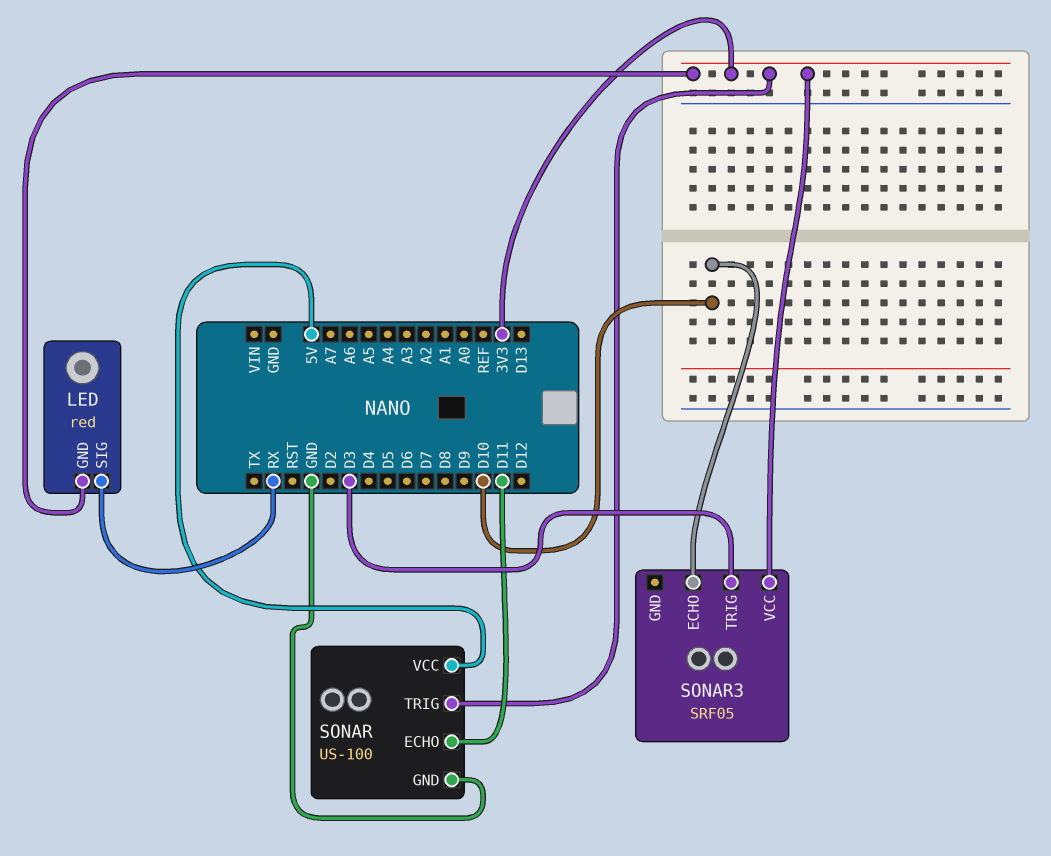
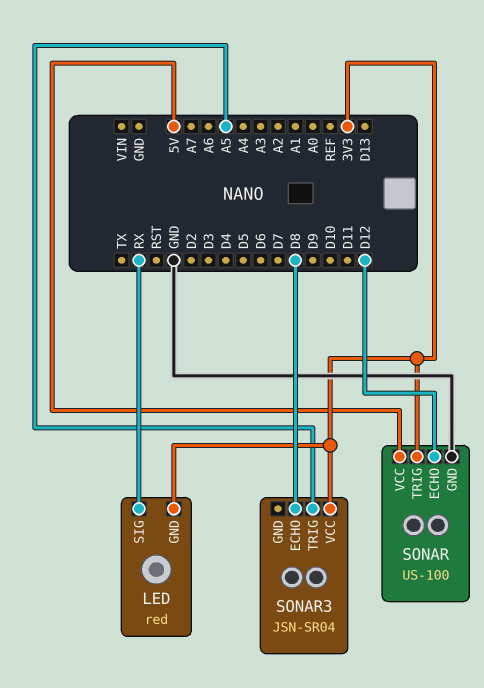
SONAR pin ECHO: D11 -> D12
SONAR3: SRF05 -> JSN-SR04
SONAR3 pin ECHO: D10 -> D8
SONAR3 pin TRIG: D3 -> A5

